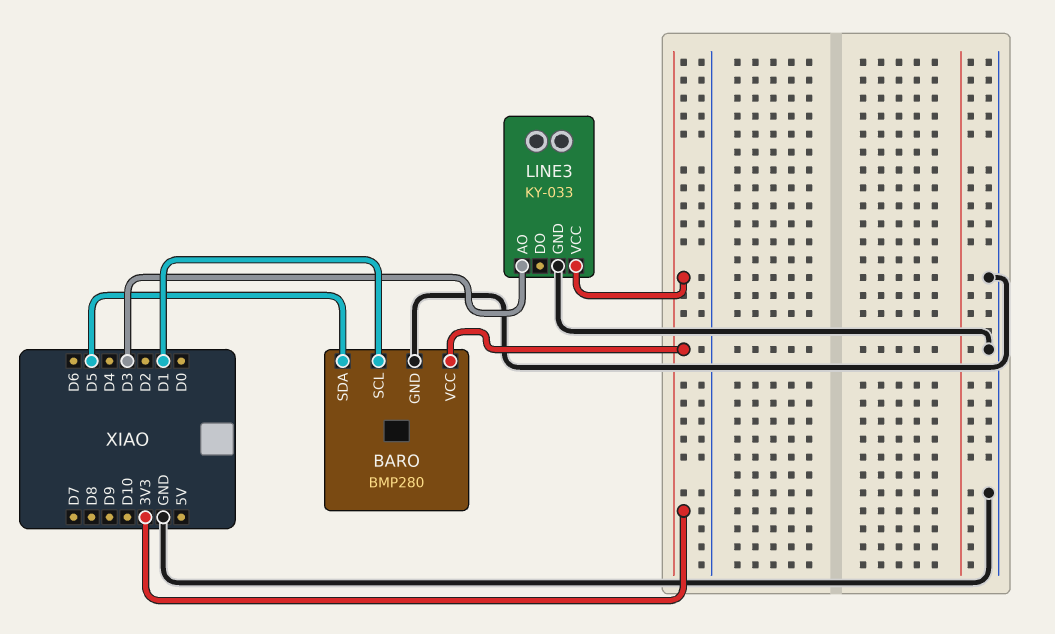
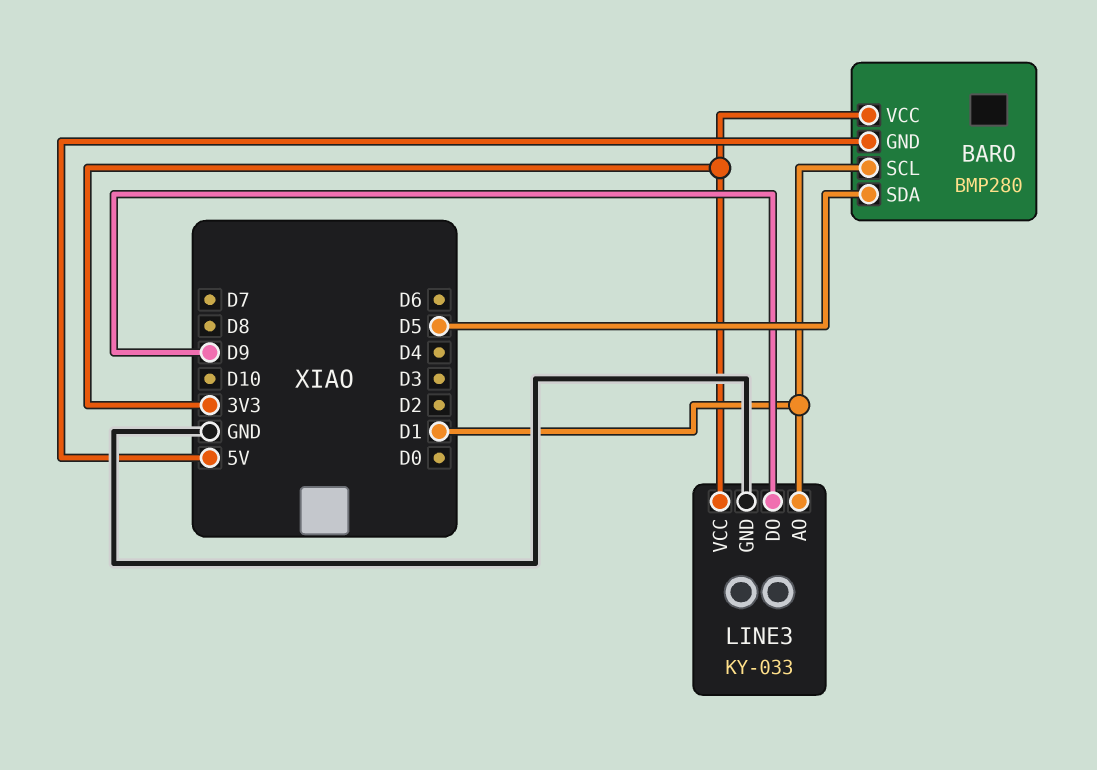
BARO pin GND: GND -> 5V
LINE3 pin AO: D3 -> D1
LINE3 pin DO: none -> D9

